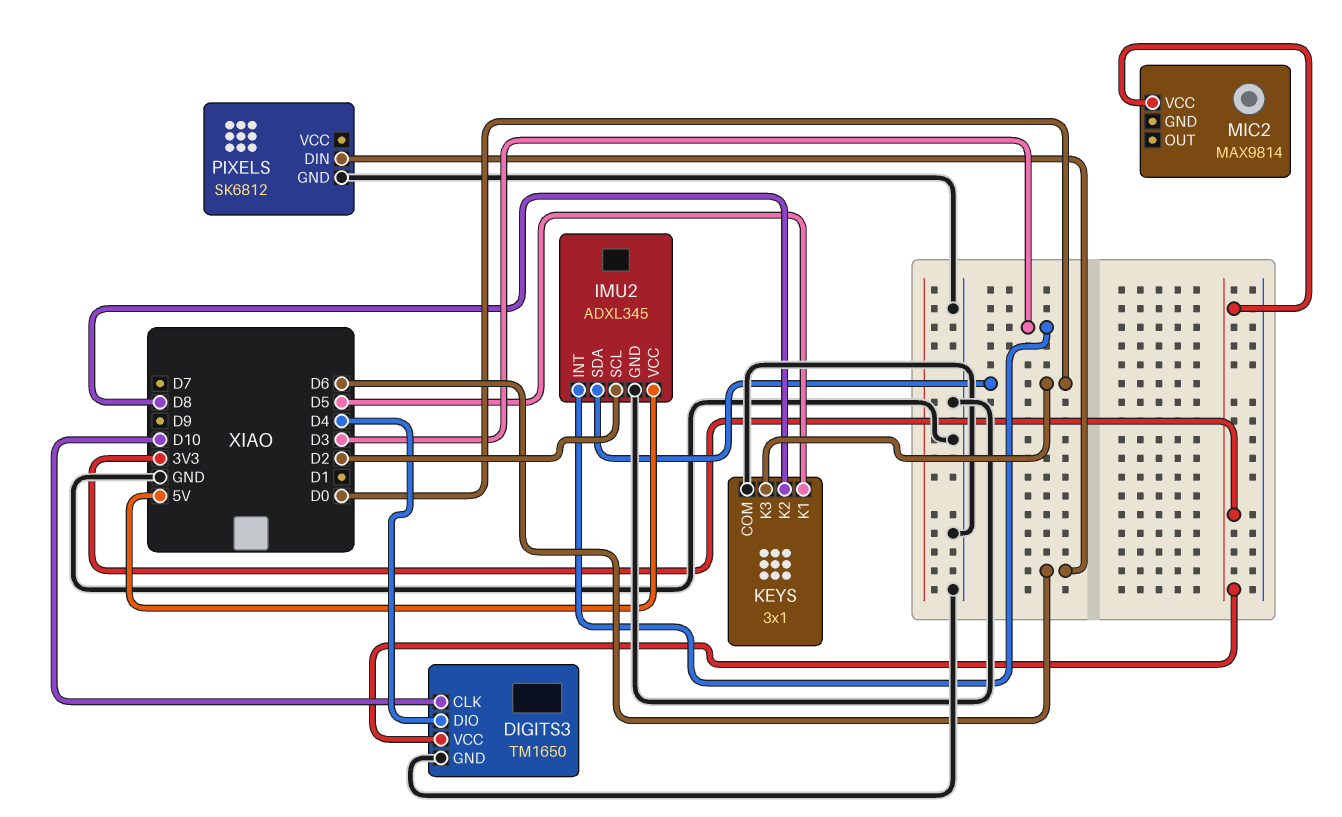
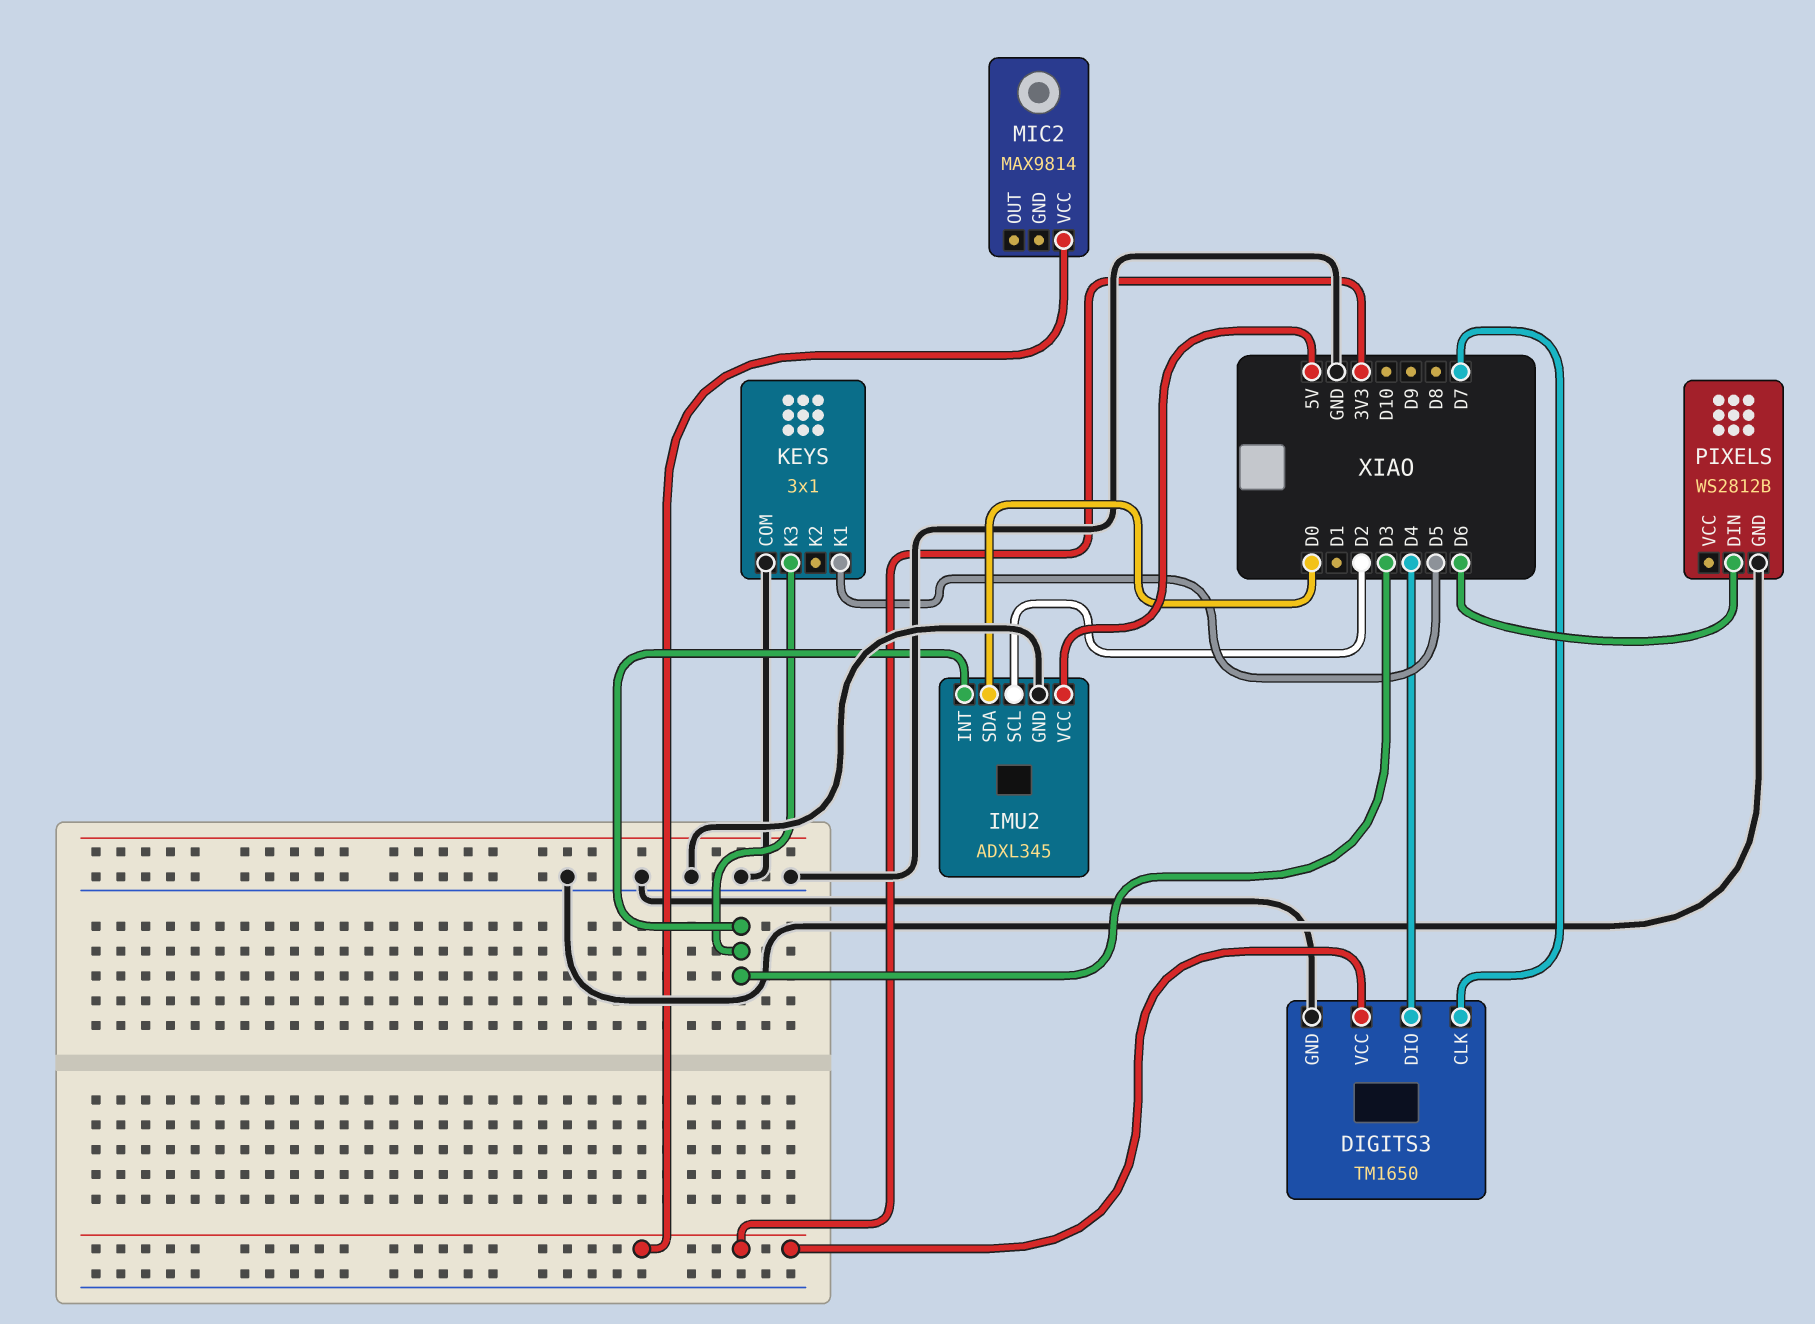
DIGITS3 pin CLK: D10 -> D7
KEYS pin K2: D8 -> none
KEYS pin K3: D0 -> D3
PIXELS: SK6812 -> WS2812B

